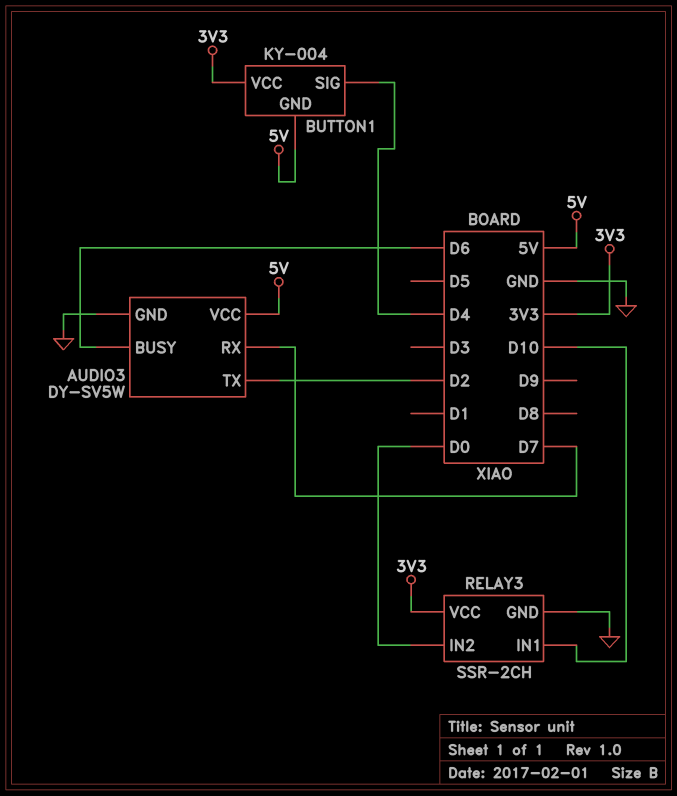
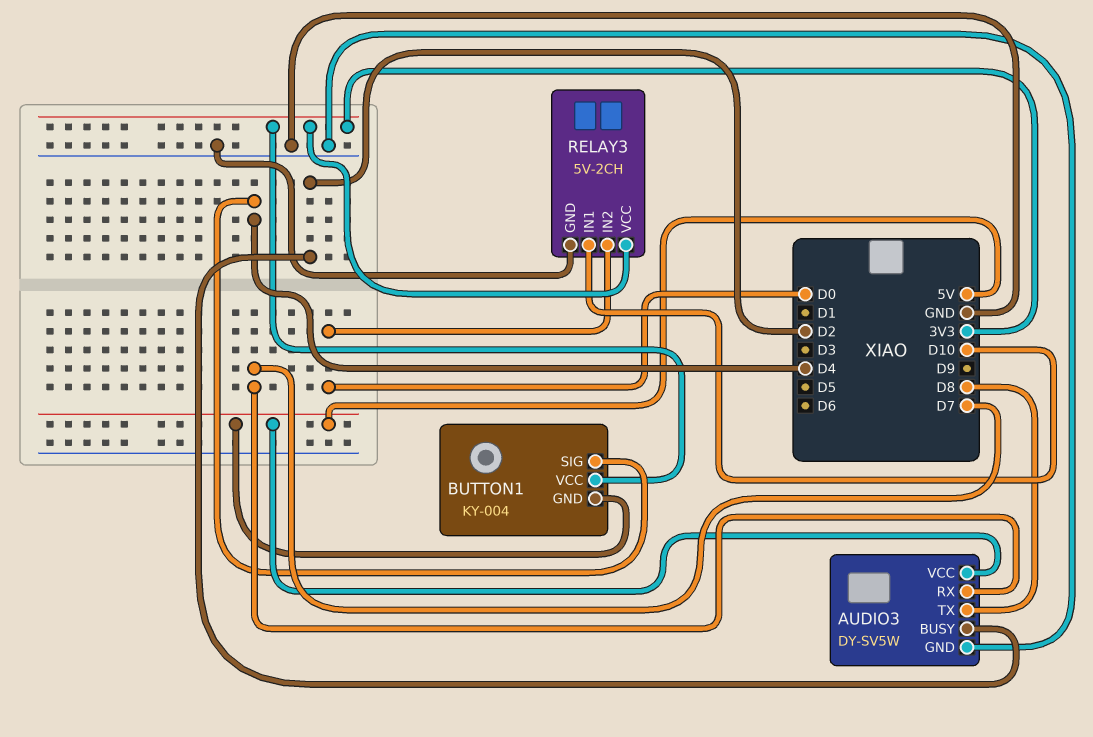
AUDIO3 pin BUSY: D6 -> D2
AUDIO3 pin TX: D2 -> D8
RELAY3: SSR-2CH -> 5V-2CH

